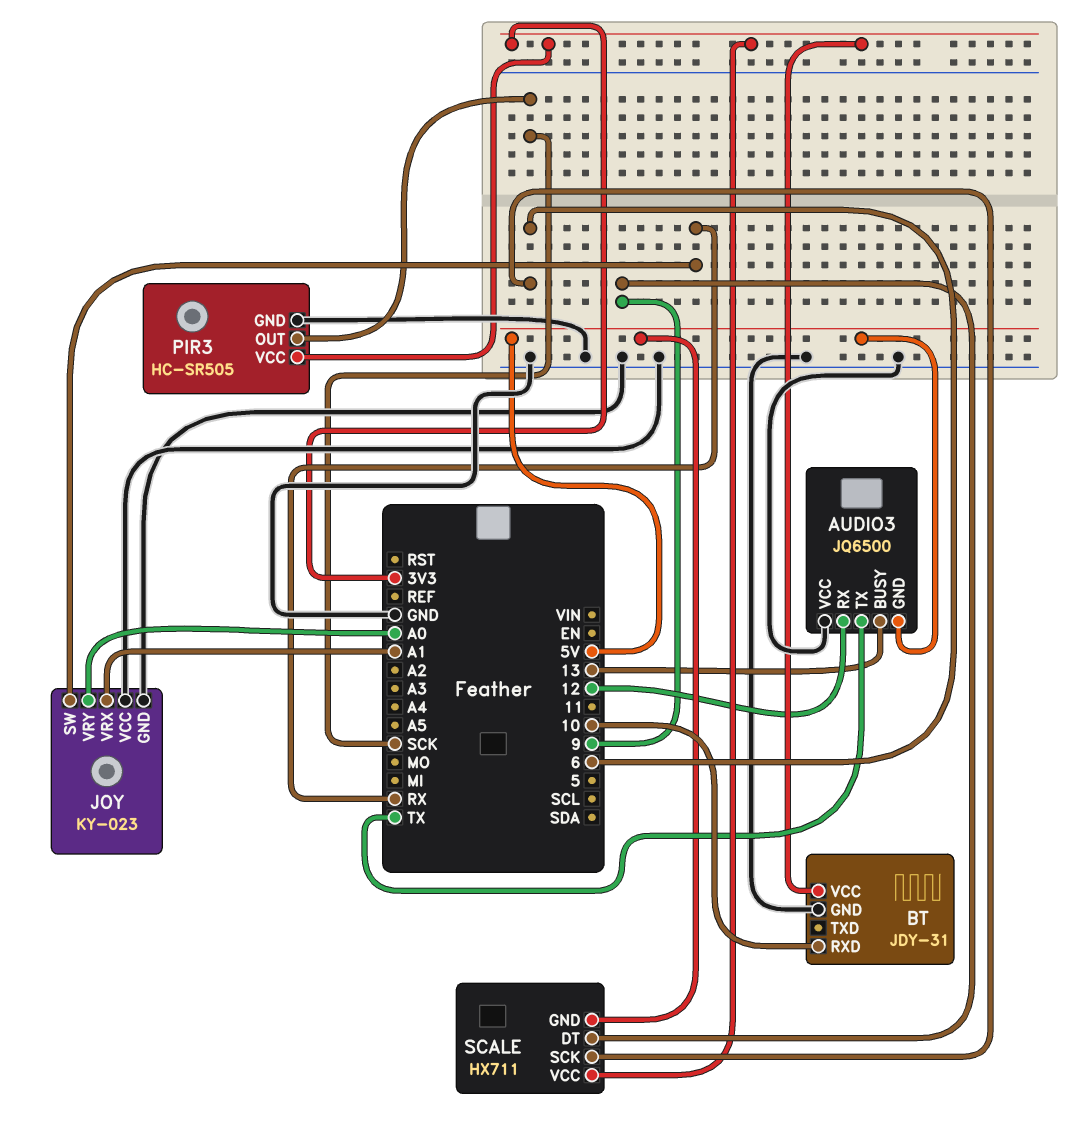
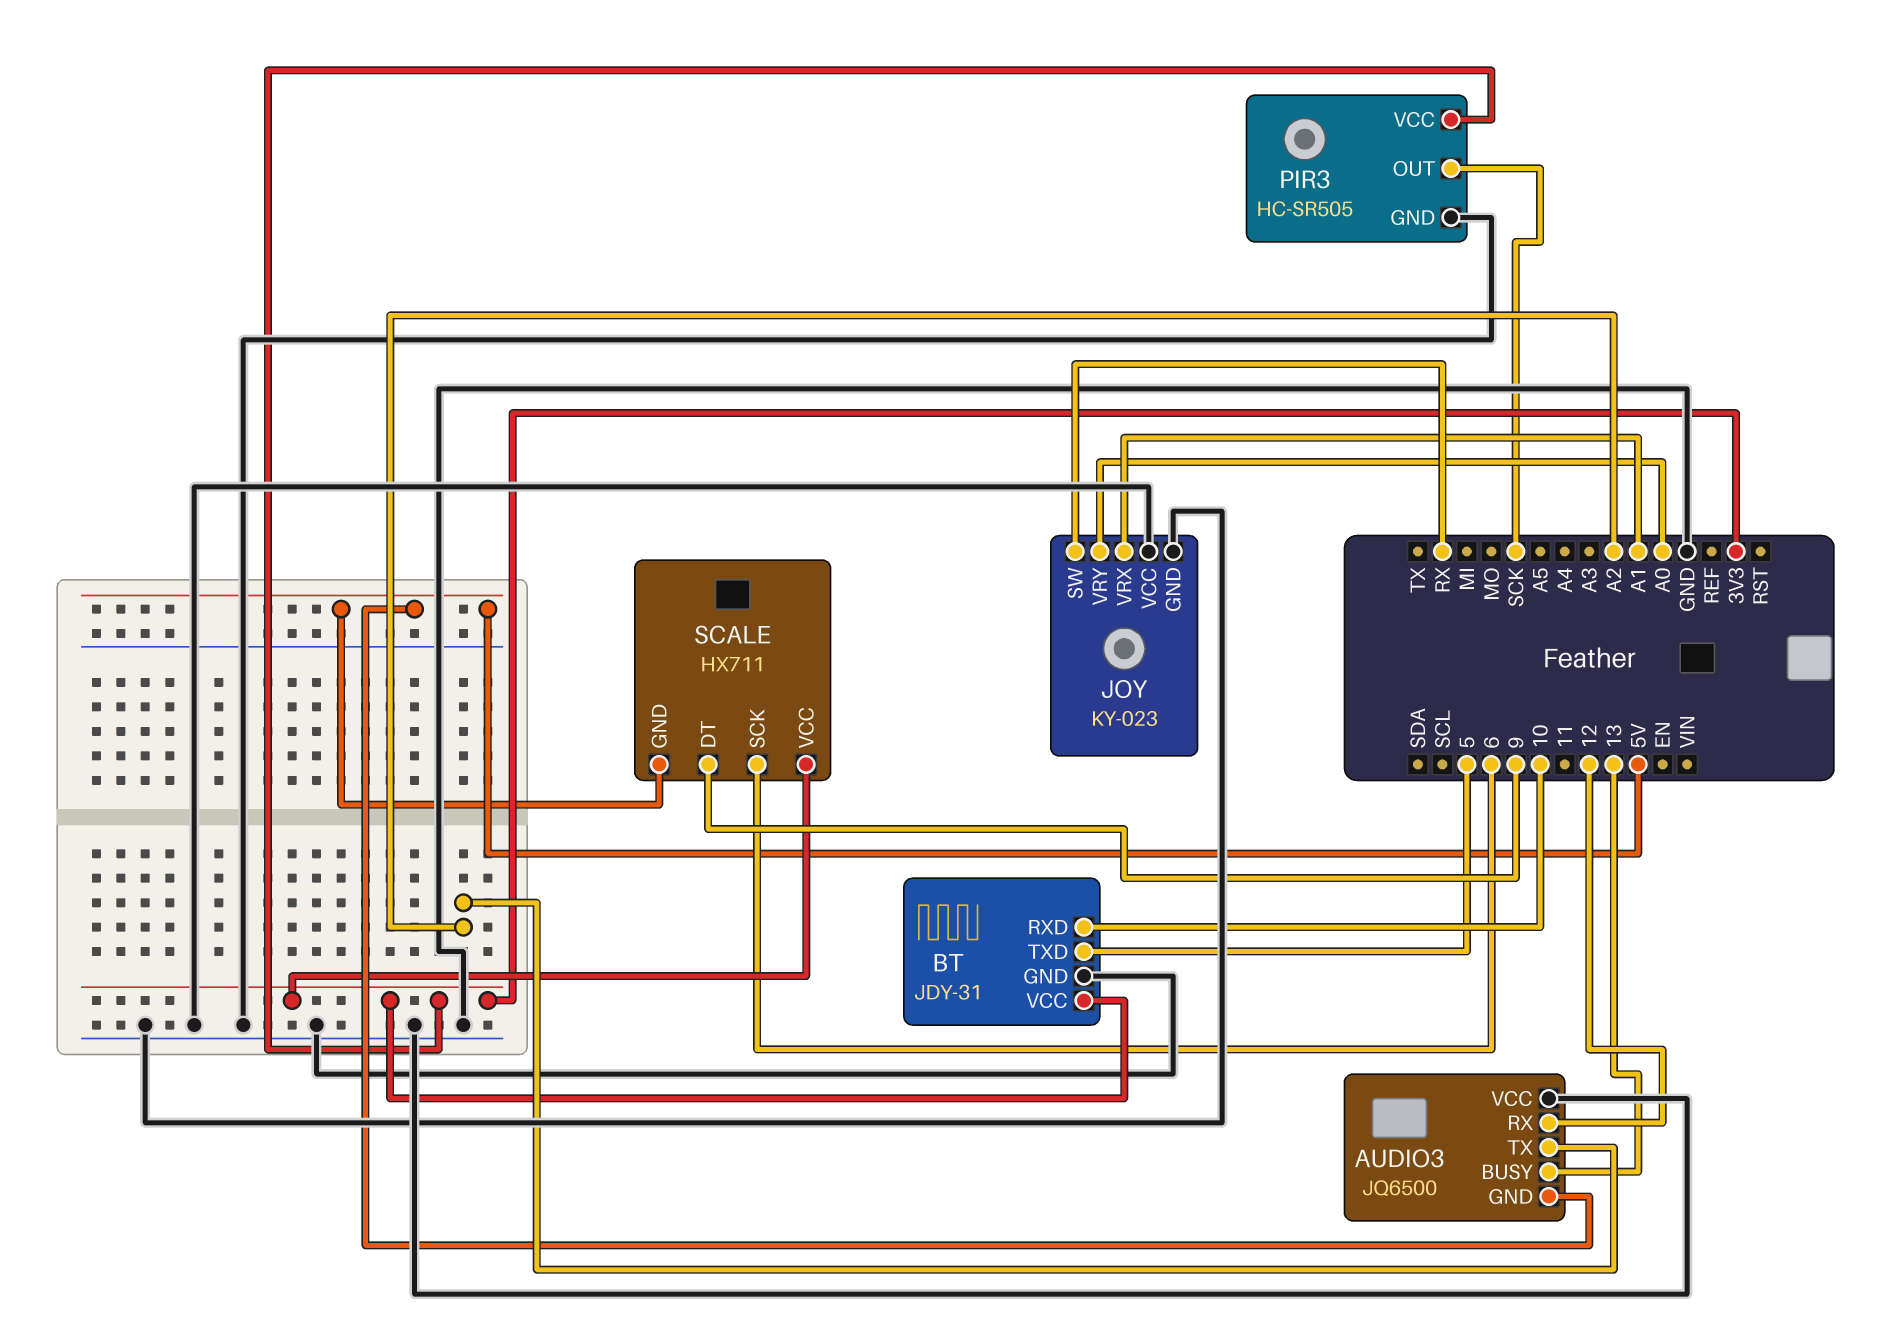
AUDIO3 pin TX: TX -> A2
BT pin TXD: none -> 5

